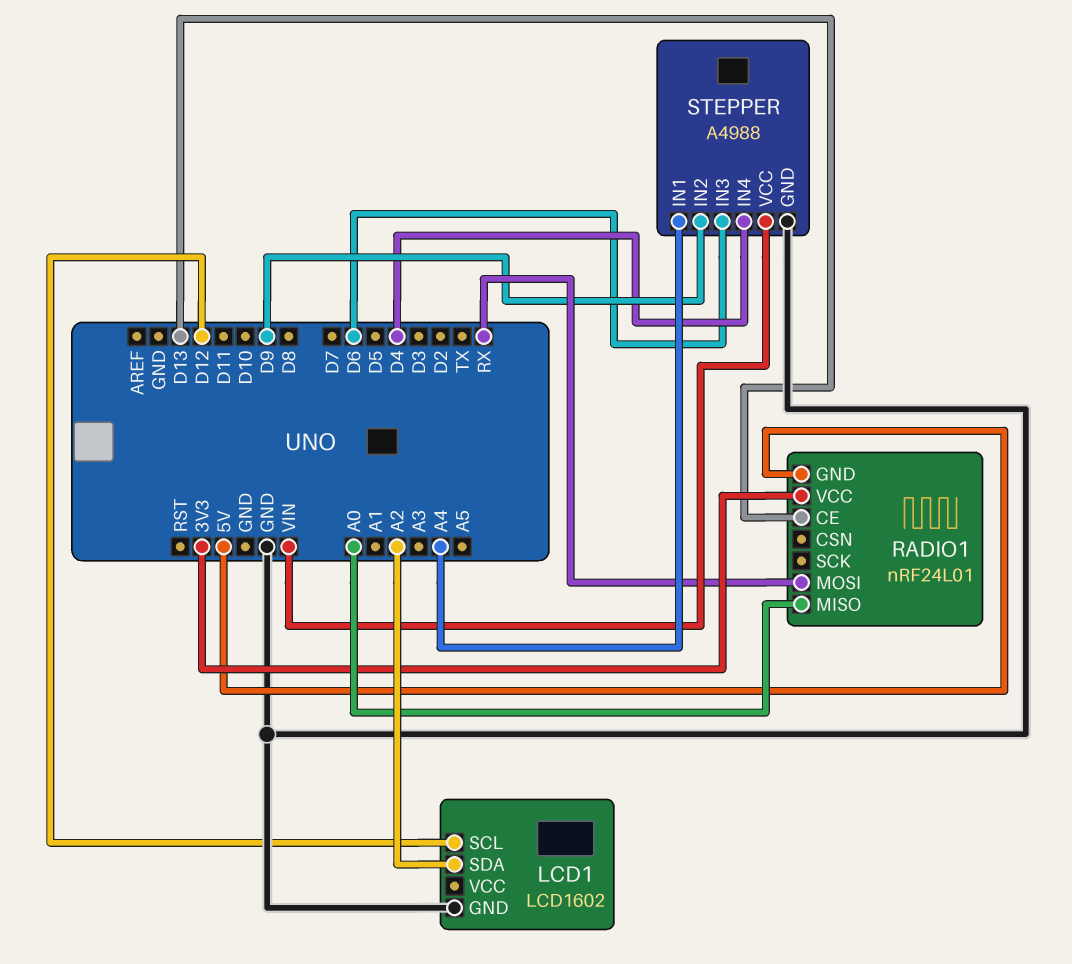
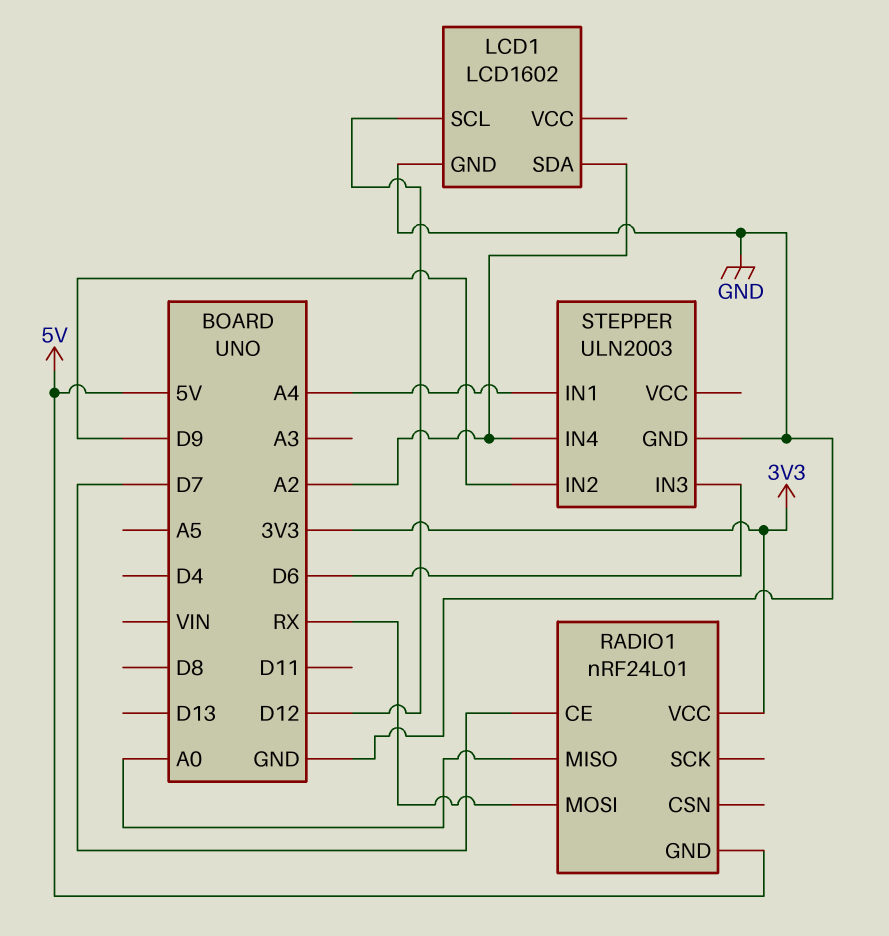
RADIO1 pin CE: D13 -> D7
STEPPER: A4988 -> ULN2003
STEPPER pin IN4: D4 -> A2
STEPPER pin VCC: VIN -> none

